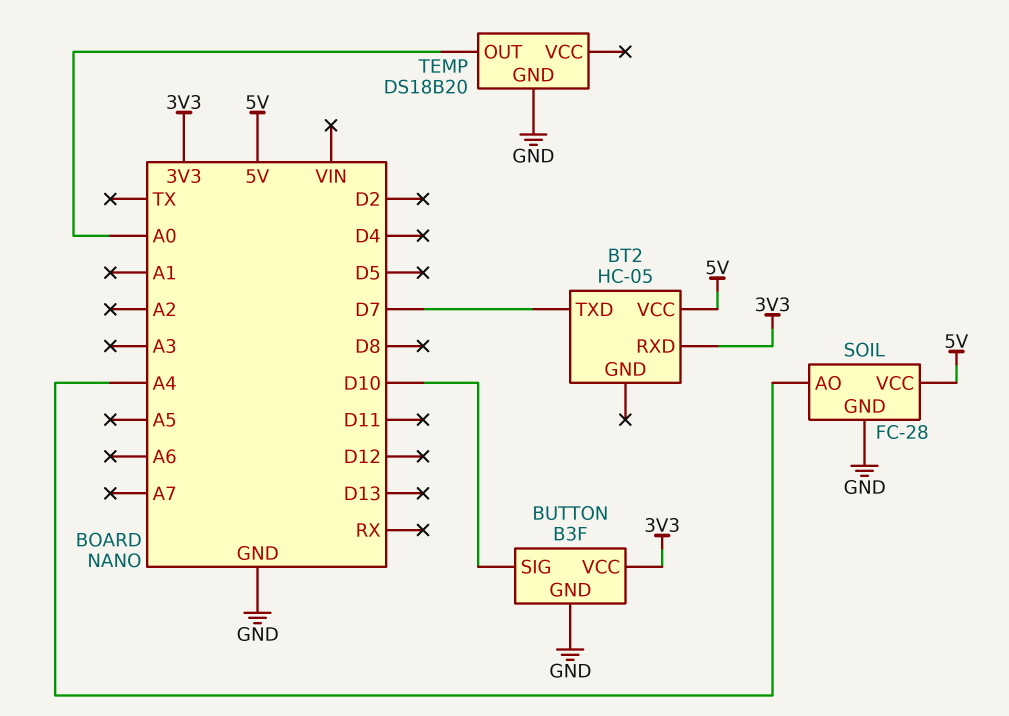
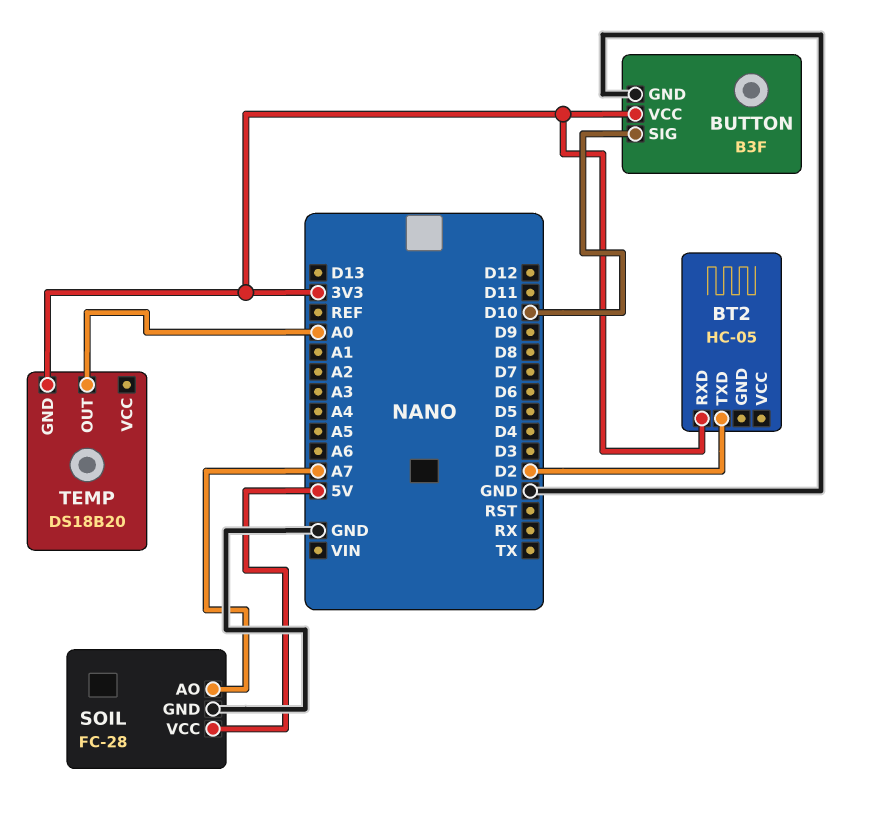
BT2 pin TXD: D7 -> D2
BT2 pin VCC: 5V -> none
SOIL pin AO: A4 -> A7
TEMP pin GND: GND -> 3V3

